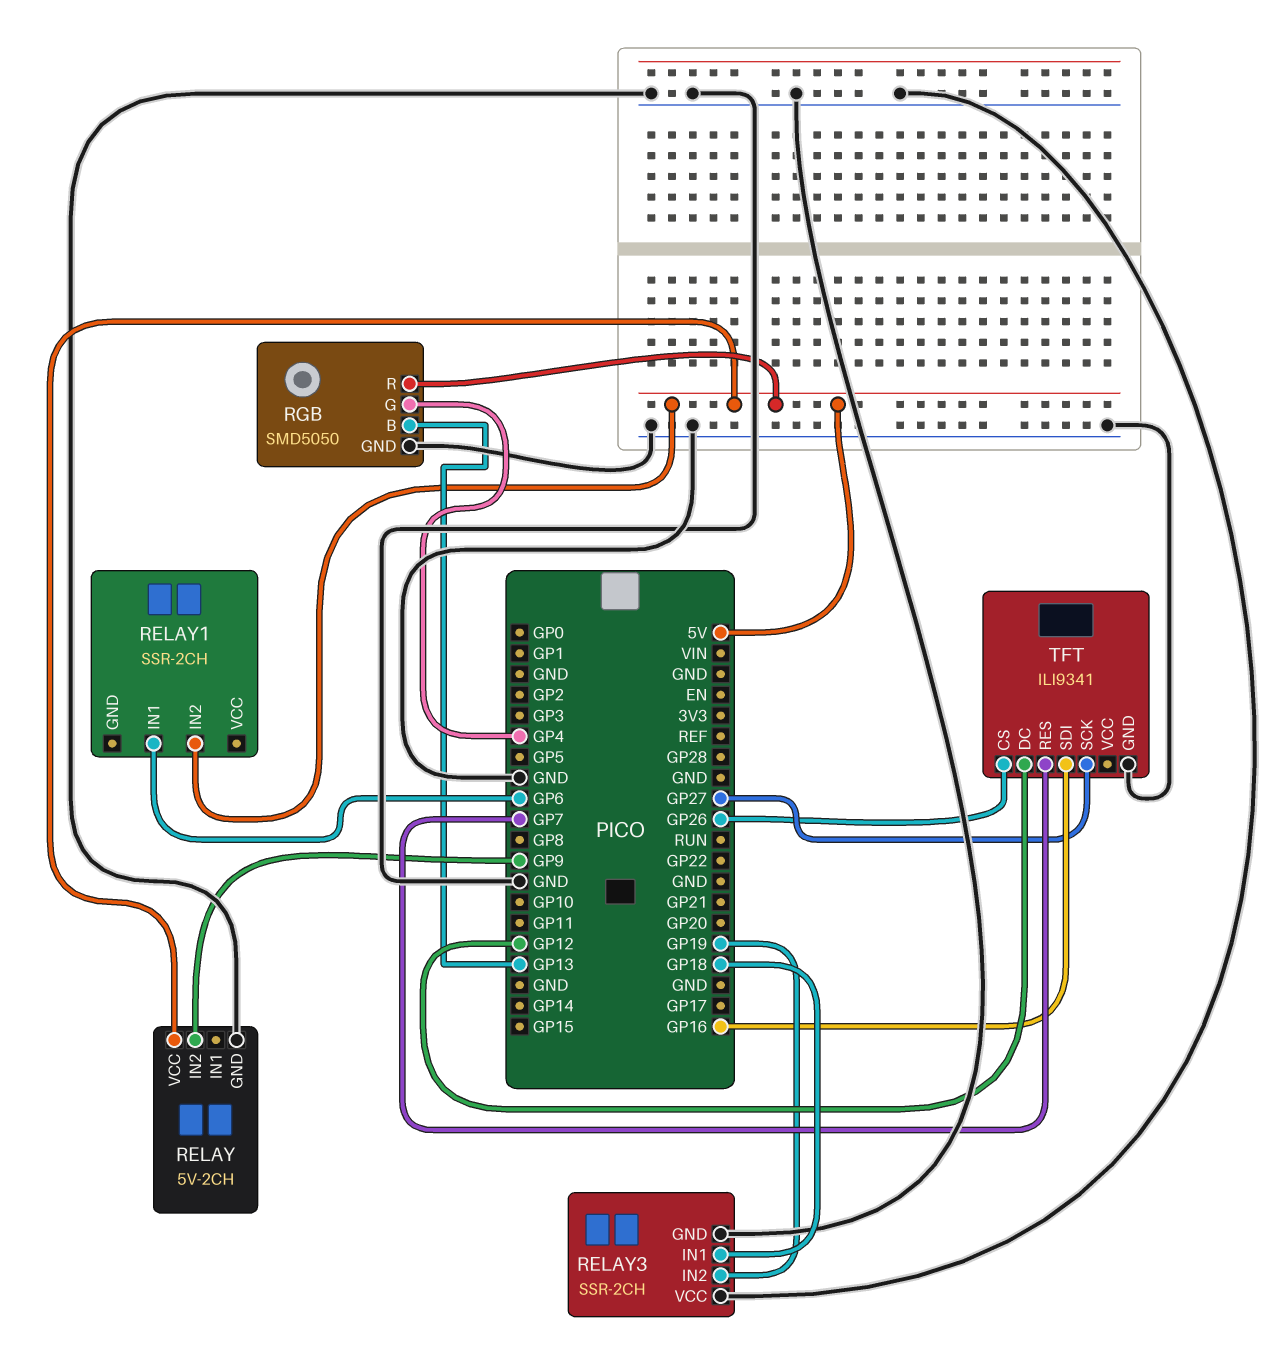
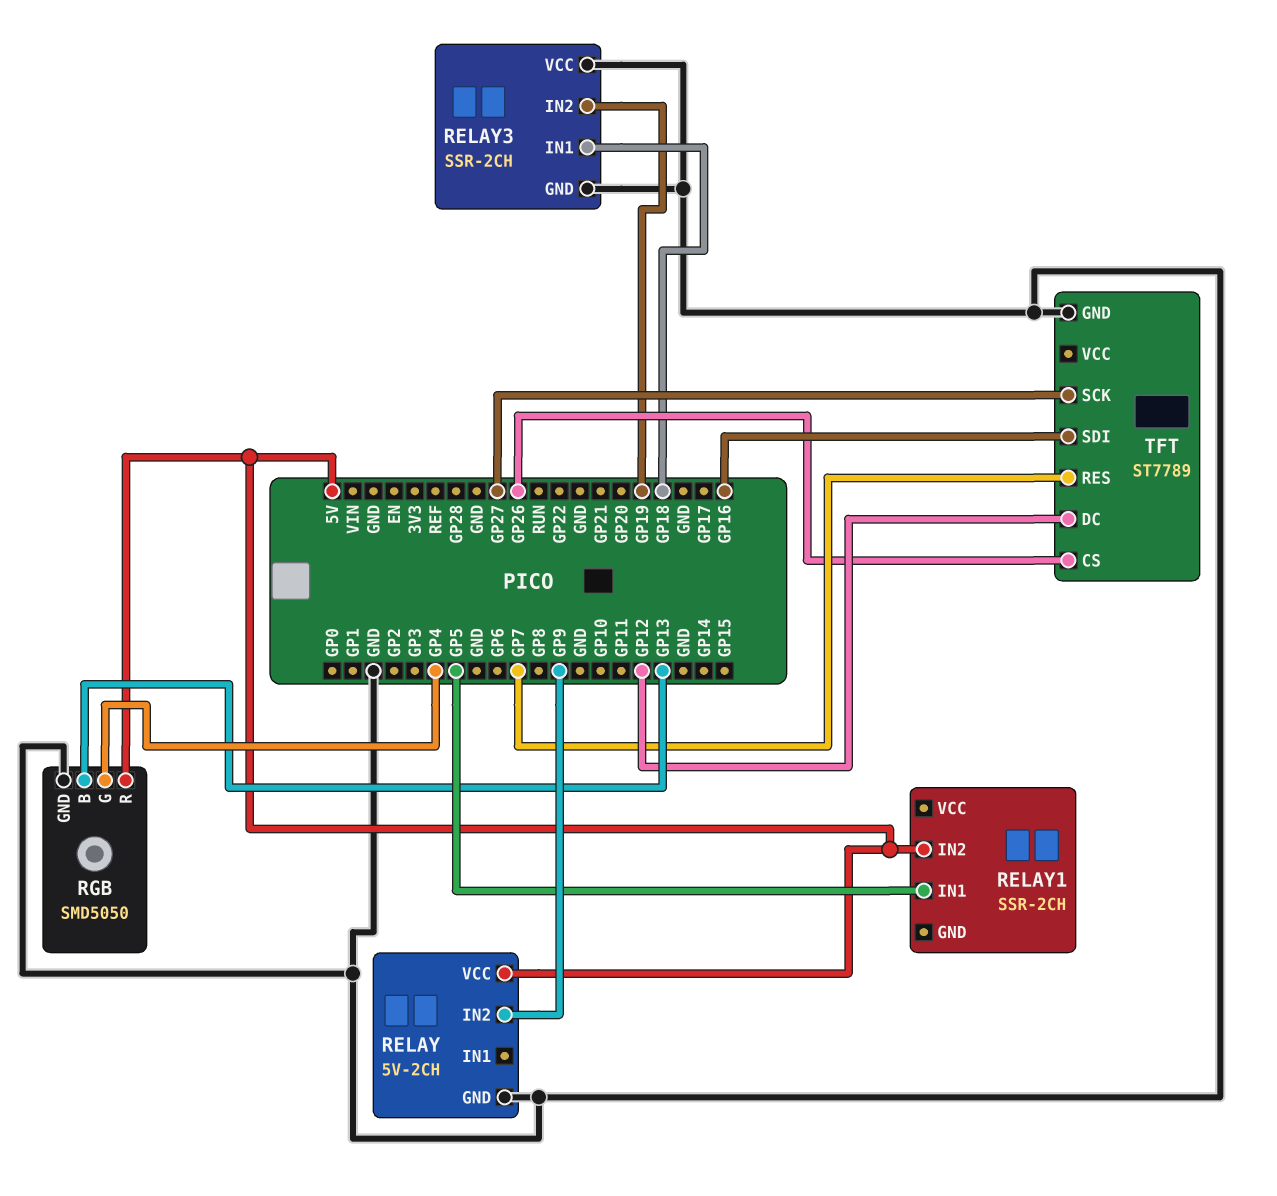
RELAY1 pin IN1: GP6 -> GP5
TFT: ILI9341 -> ST7789

